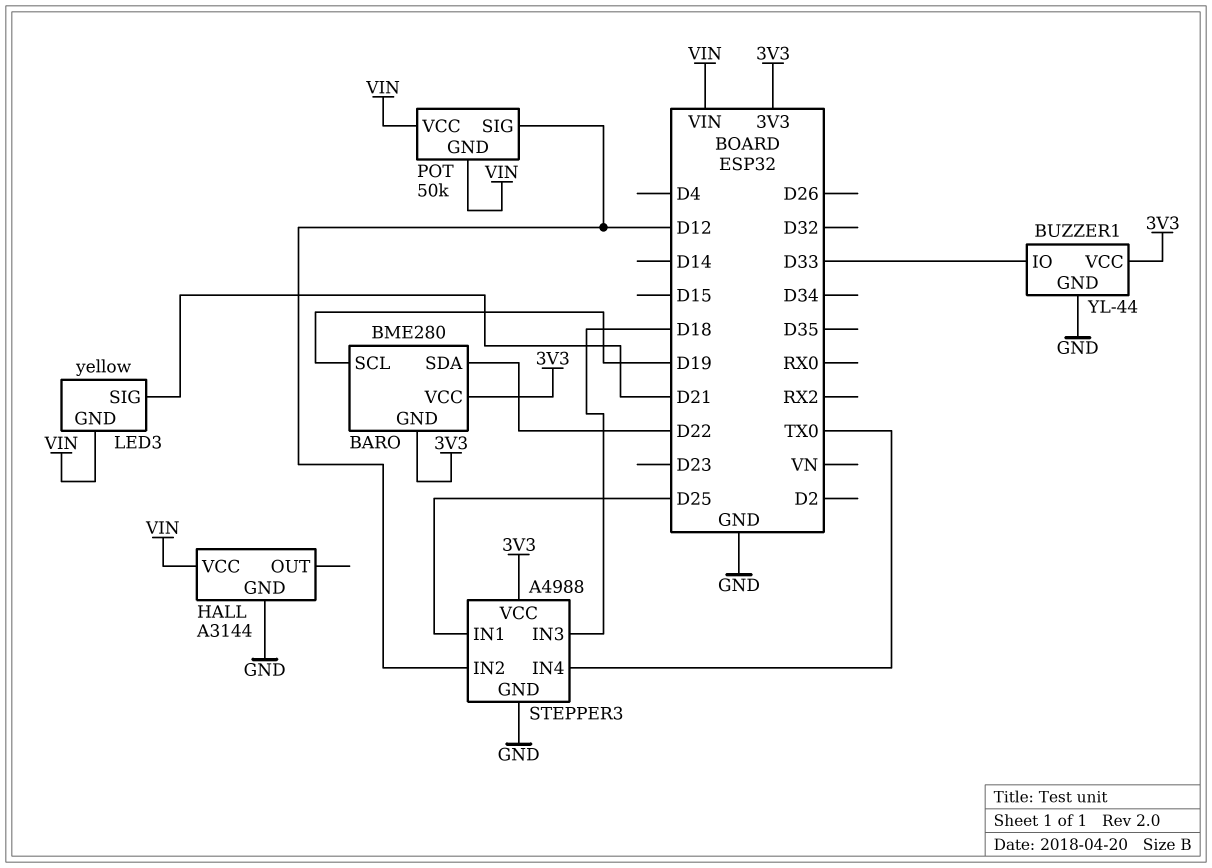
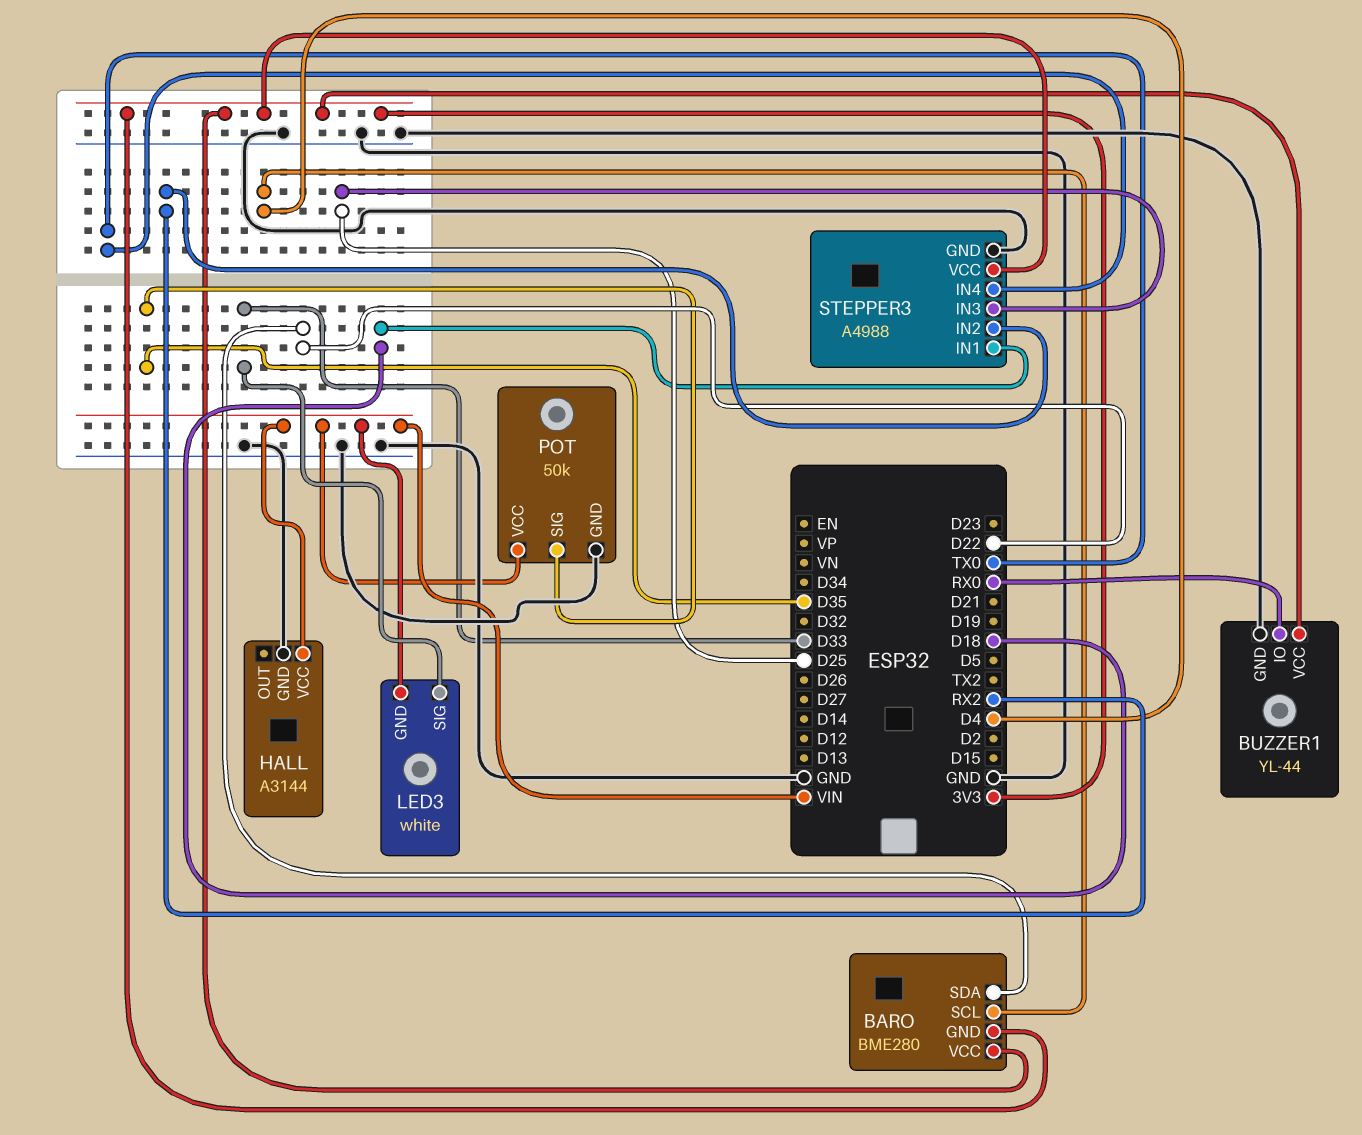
BARO pin SCL: D19 -> D4
BUZZER1 pin IO: D33 -> RX0
LED3: yellow -> white
LED3 pin SIG: D21 -> D33
POT pin GND: VIN -> GND
POT pin SIG: D12 -> D35
STEPPER3 pin IN1: D25 -> D18
STEPPER3 pin IN2: D12 -> RX2
STEPPER3 pin IN3: D18 -> D25

